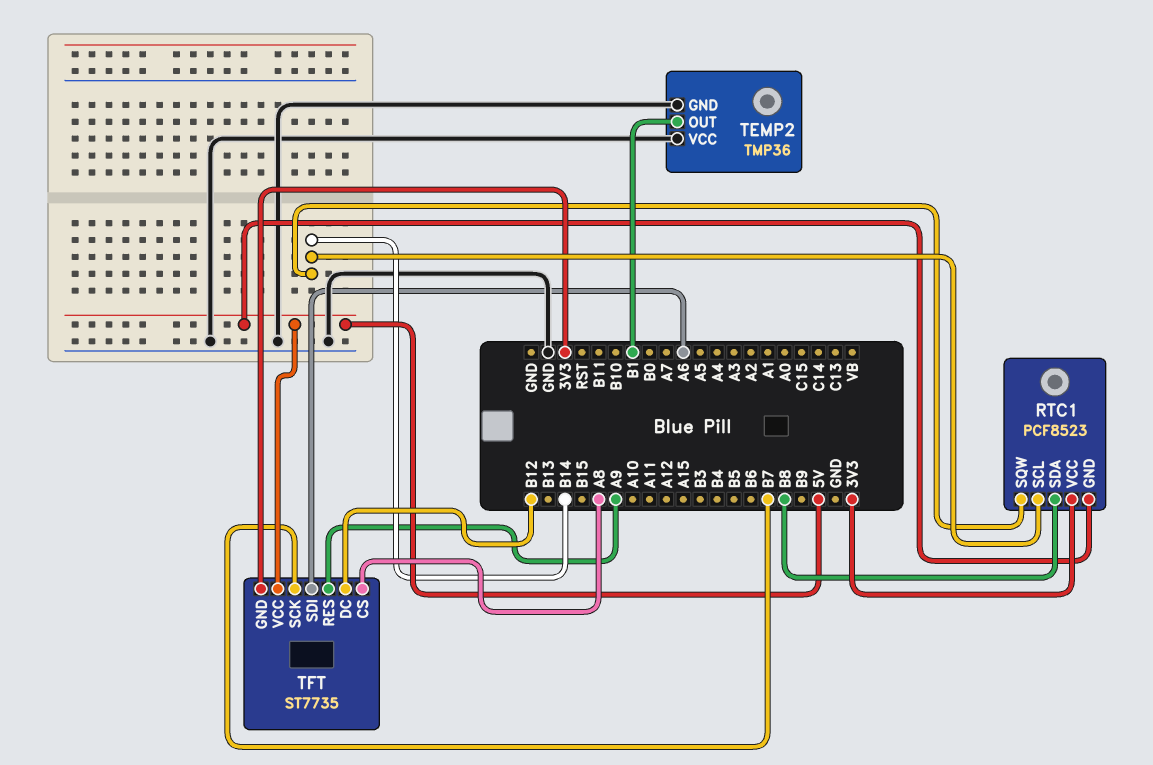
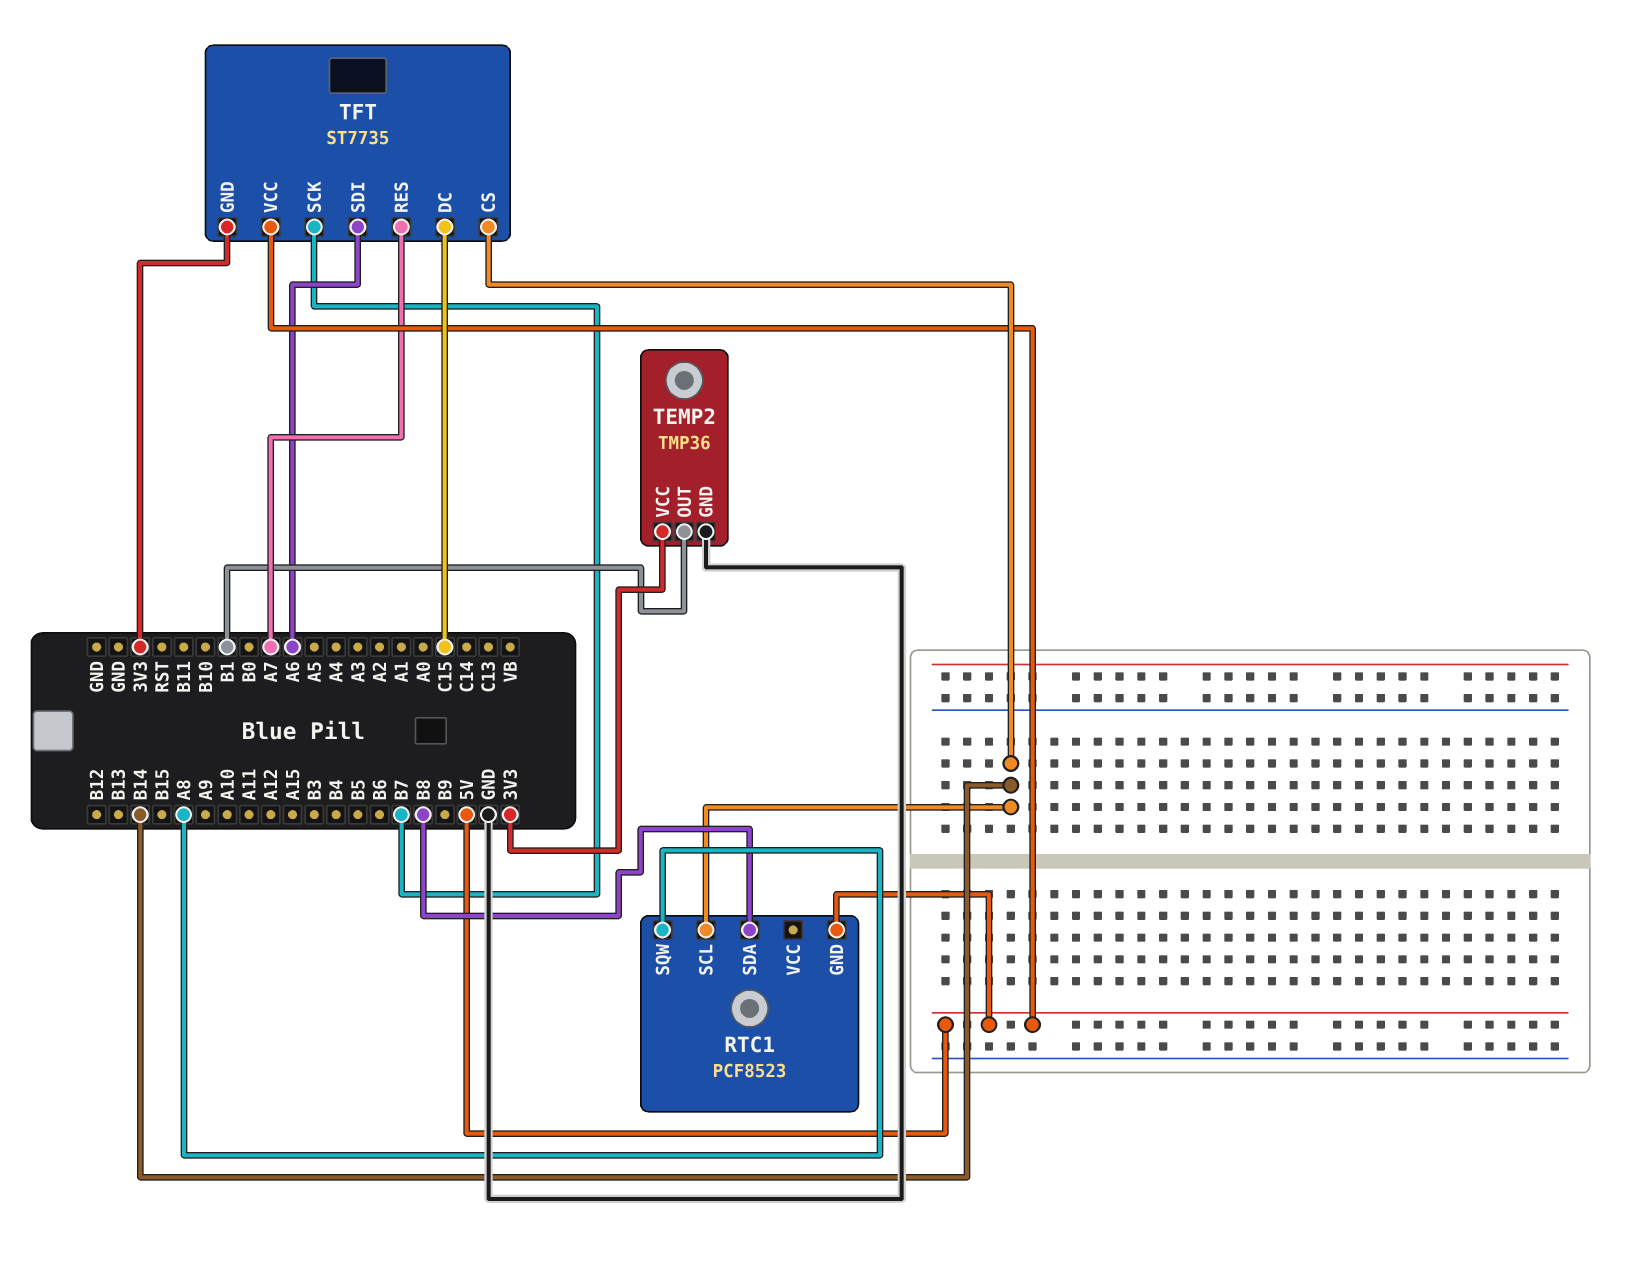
RTC1 pin SQW: B14 -> A8
RTC1 pin VCC: 3V3 -> none
TEMP2 pin VCC: GND -> 3V3
TFT pin CS: A8 -> B14
TFT pin DC: B12 -> C15
TFT pin RES: A9 -> A7

